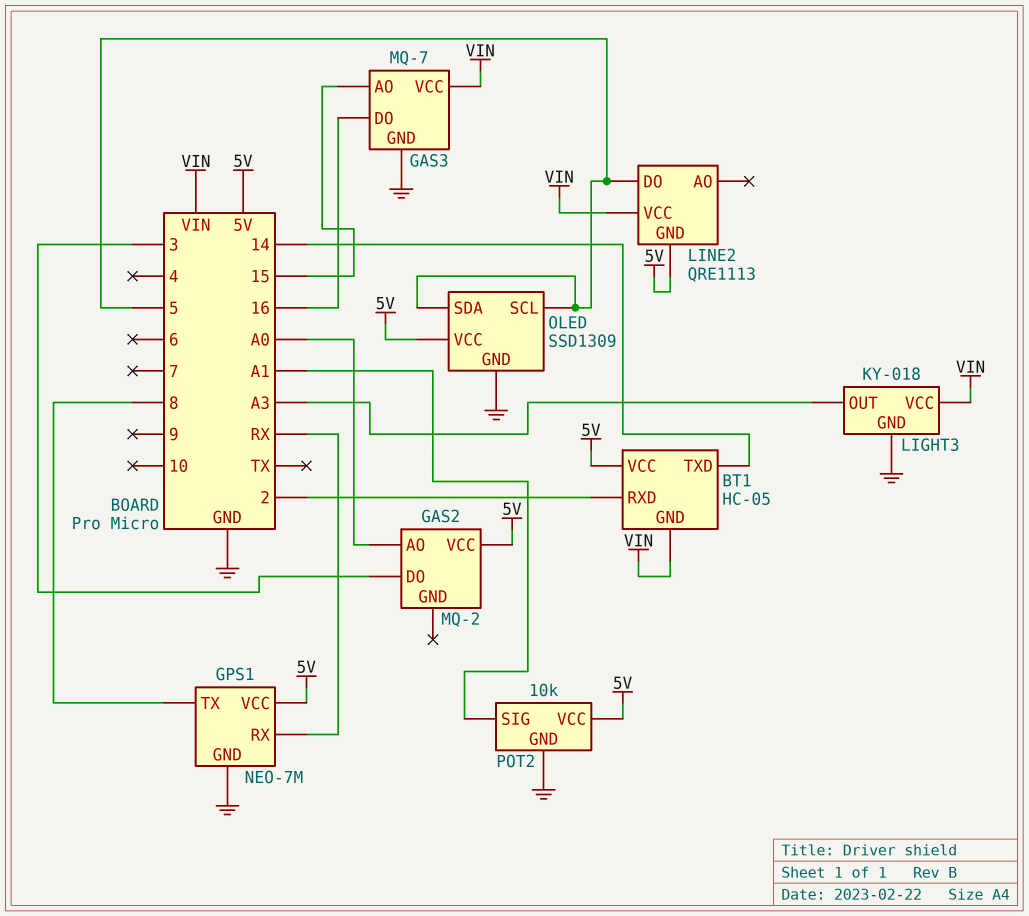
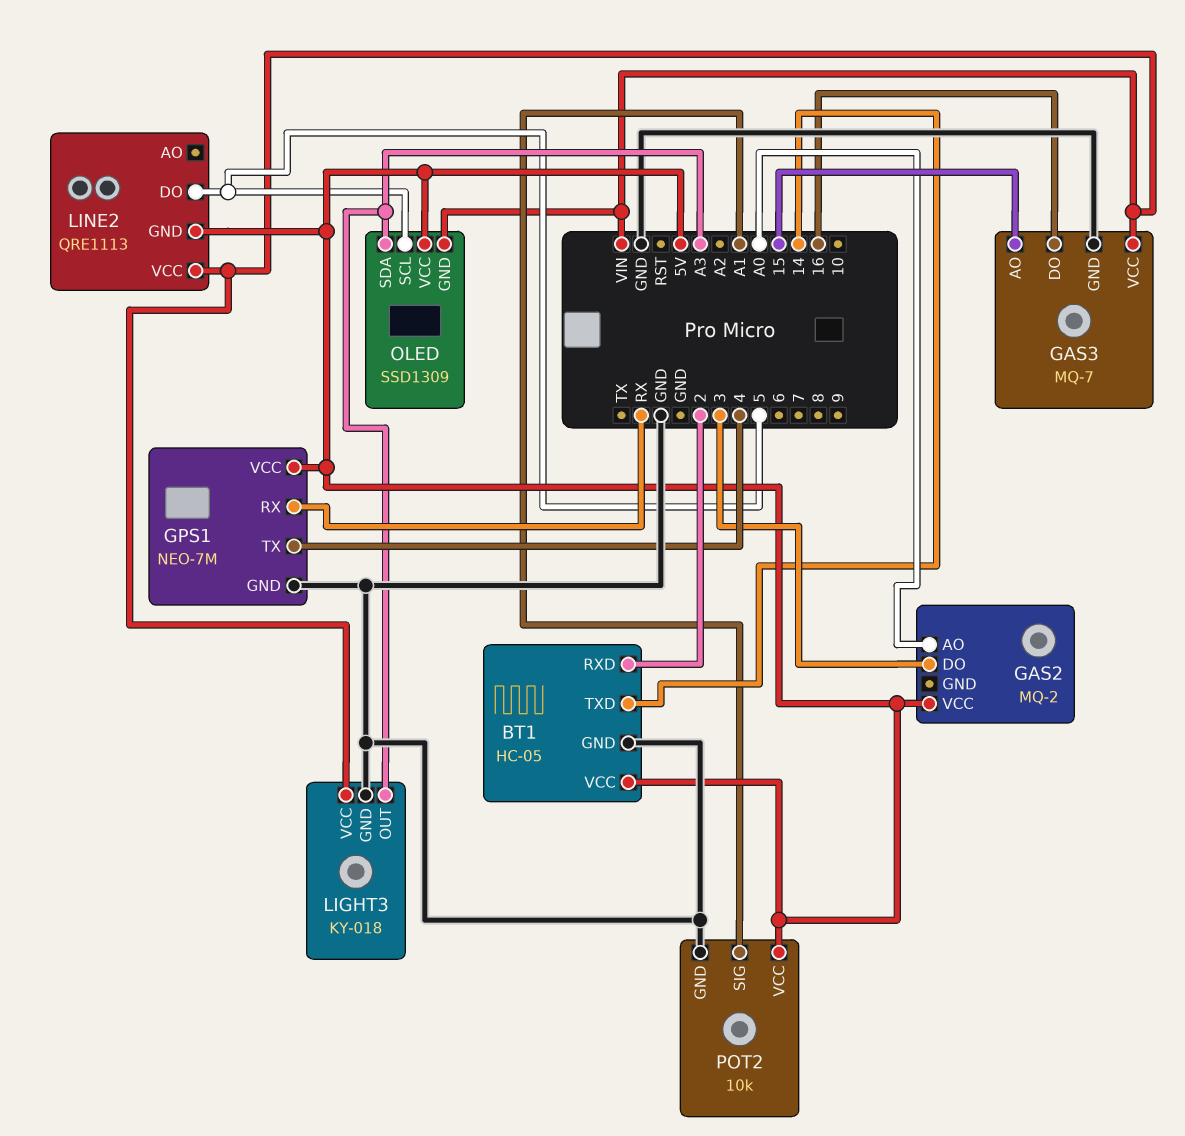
BT1 pin GND: VIN -> GND
GPS1 pin TX: 8 -> 4
OLED pin GND: GND -> VIN
OLED pin SDA: 5 -> A3

